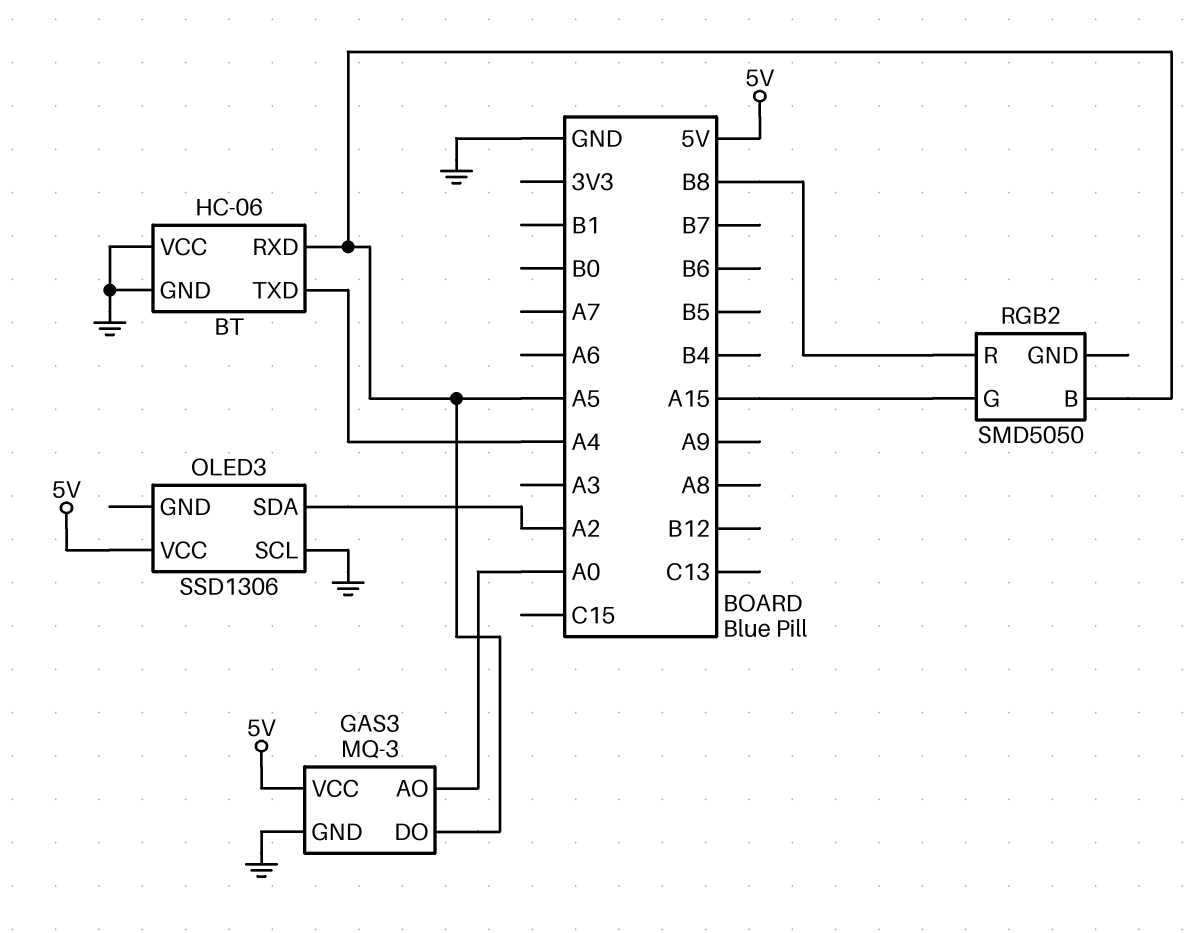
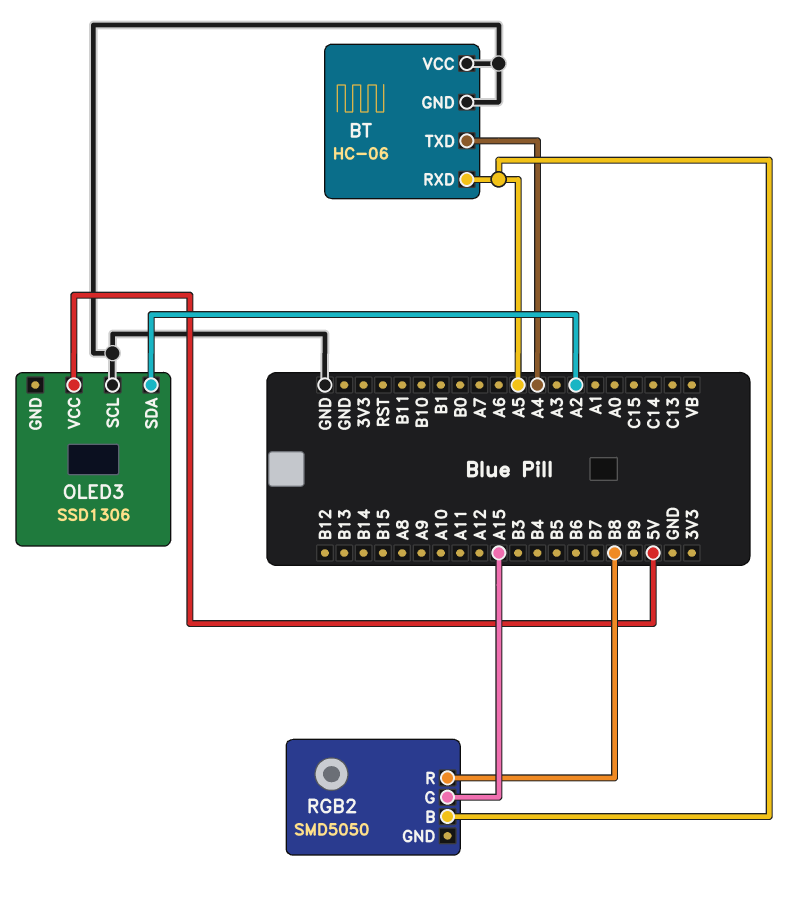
GAS3: MQ-3 -> none
GAS3 pin AO: A0 -> none
GAS3 pin DO: A5 -> none
GAS3 pin GND: GND -> none
GAS3 pin VCC: 5V -> none

